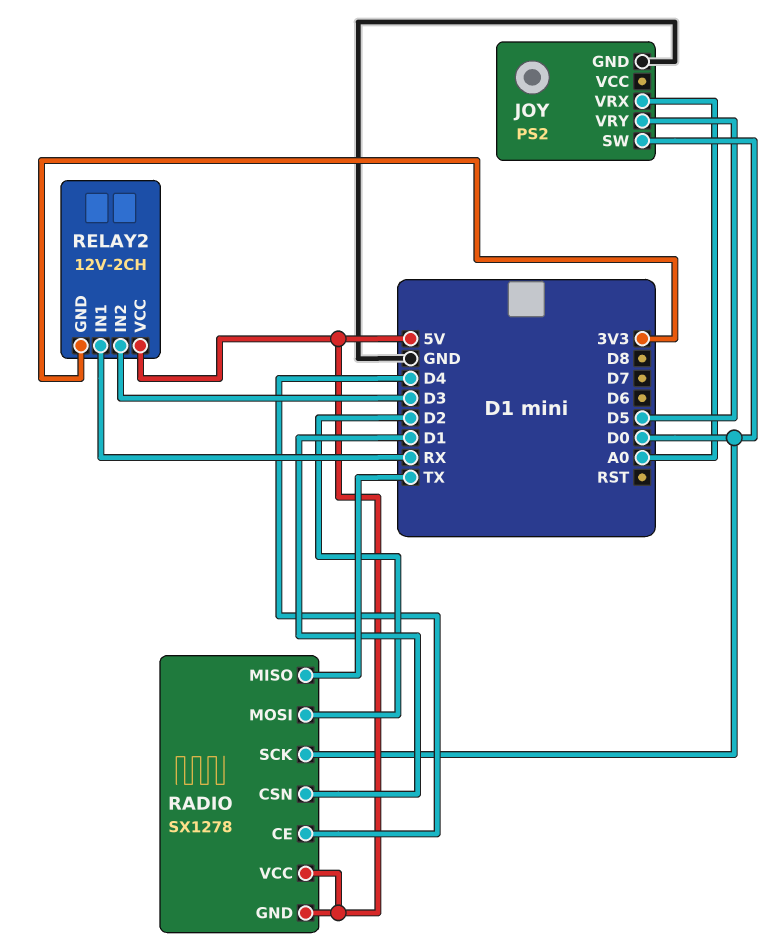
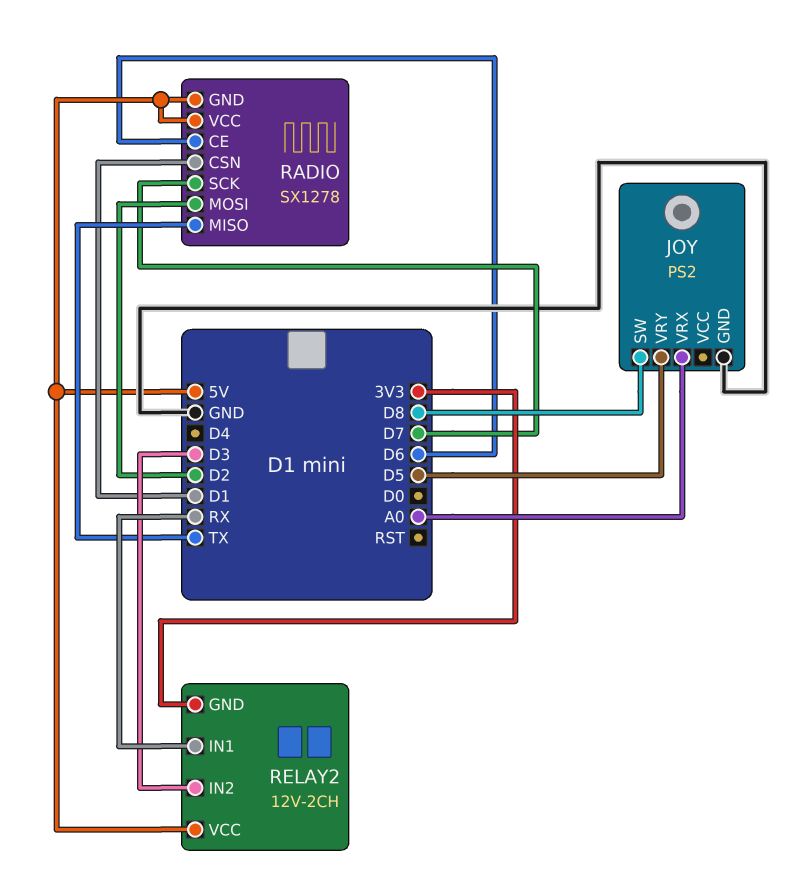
JOY pin SW: D0 -> D8
RADIO pin CE: D4 -> D6
RADIO pin SCK: D0 -> D7

